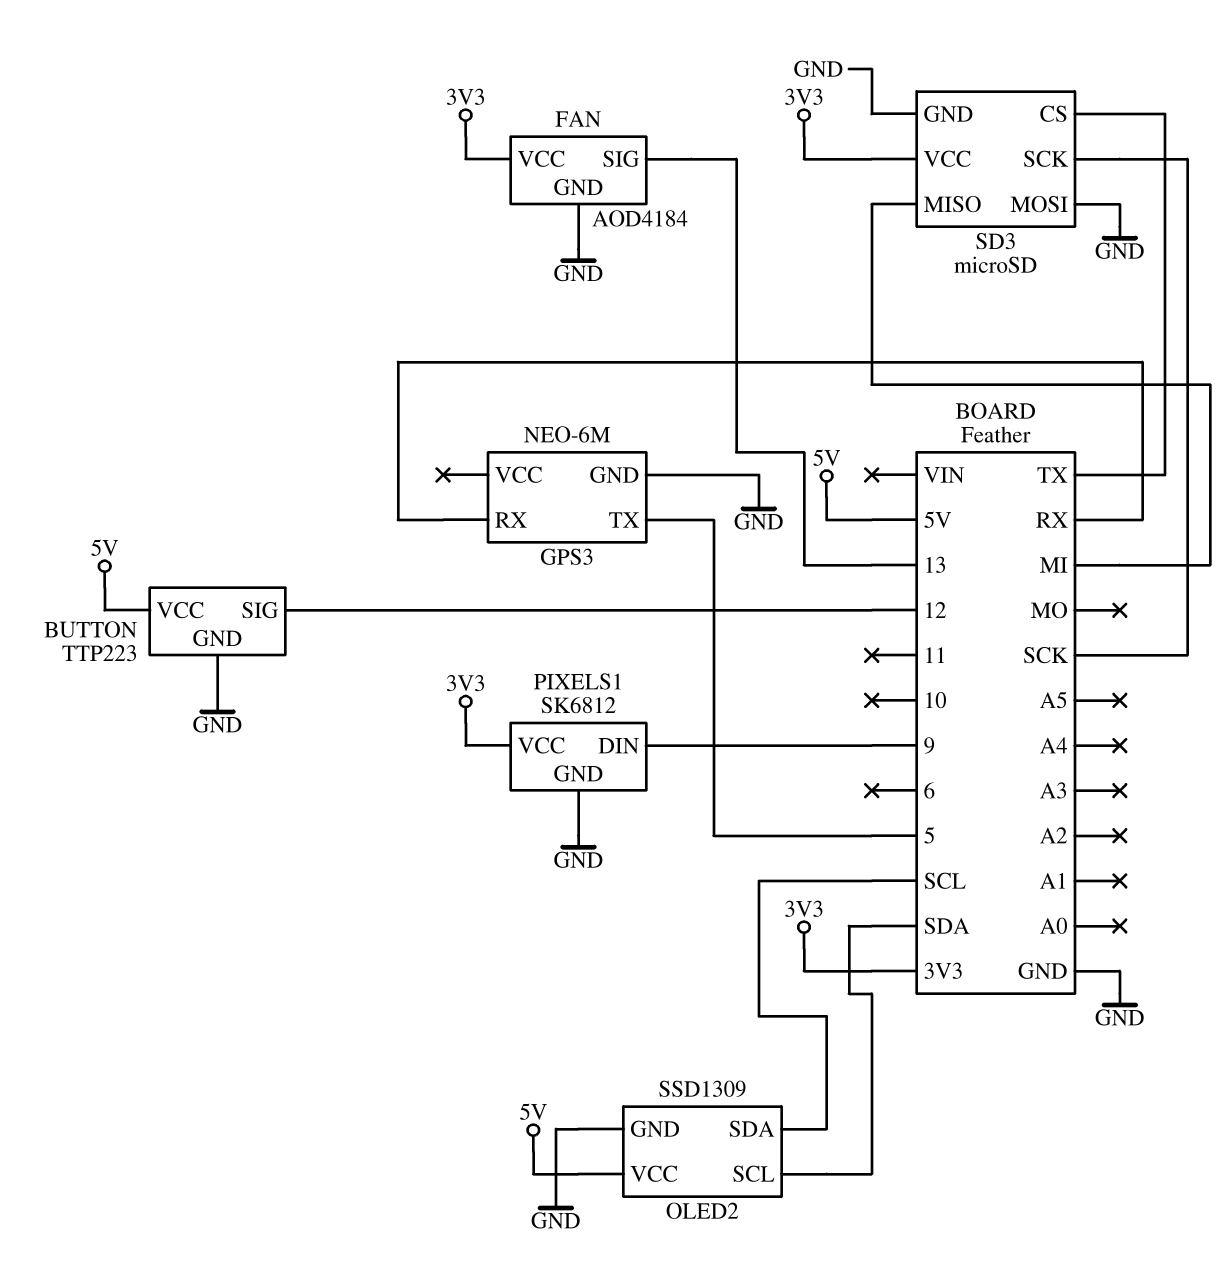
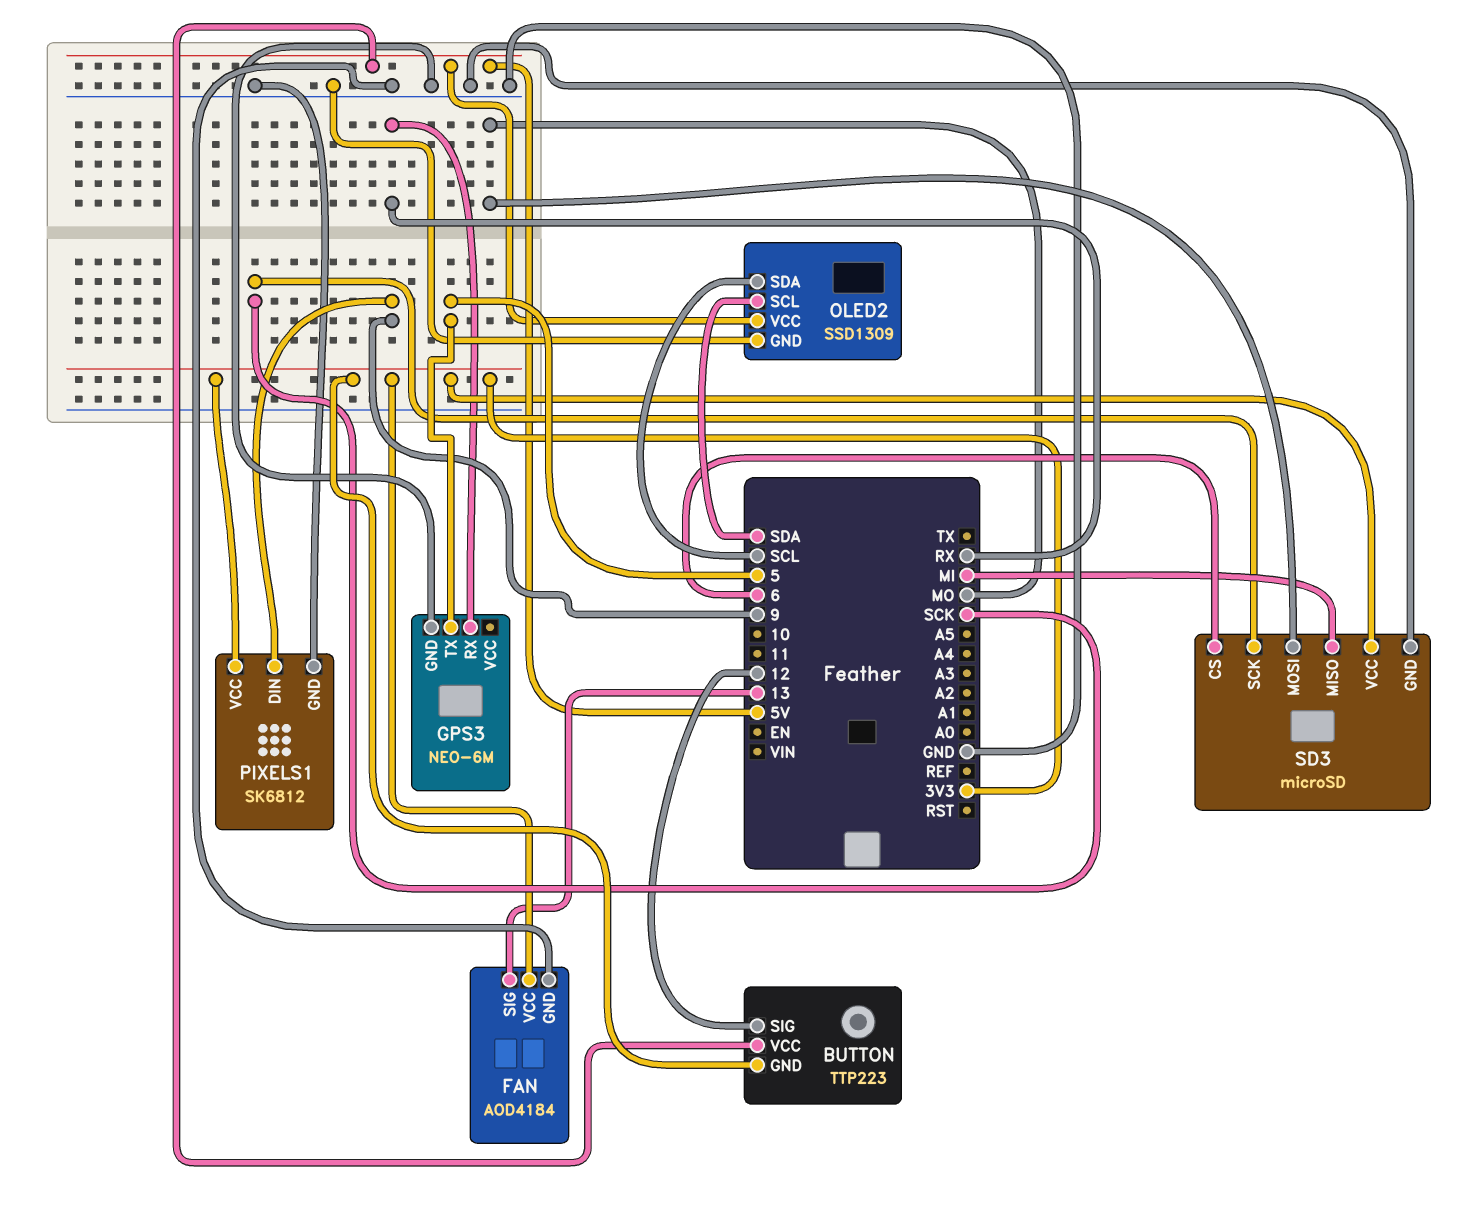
BUTTON pin GND: GND -> 3V3
SD3 pin CS: TX -> 6
SD3 pin MOSI: GND -> MO

